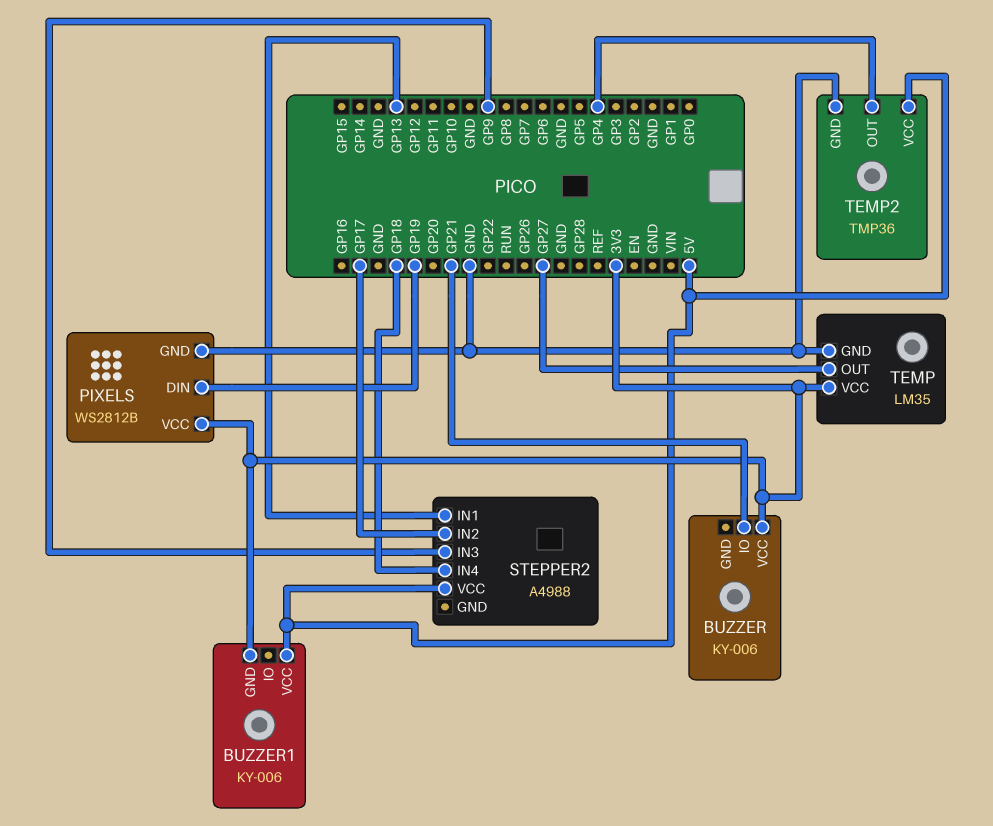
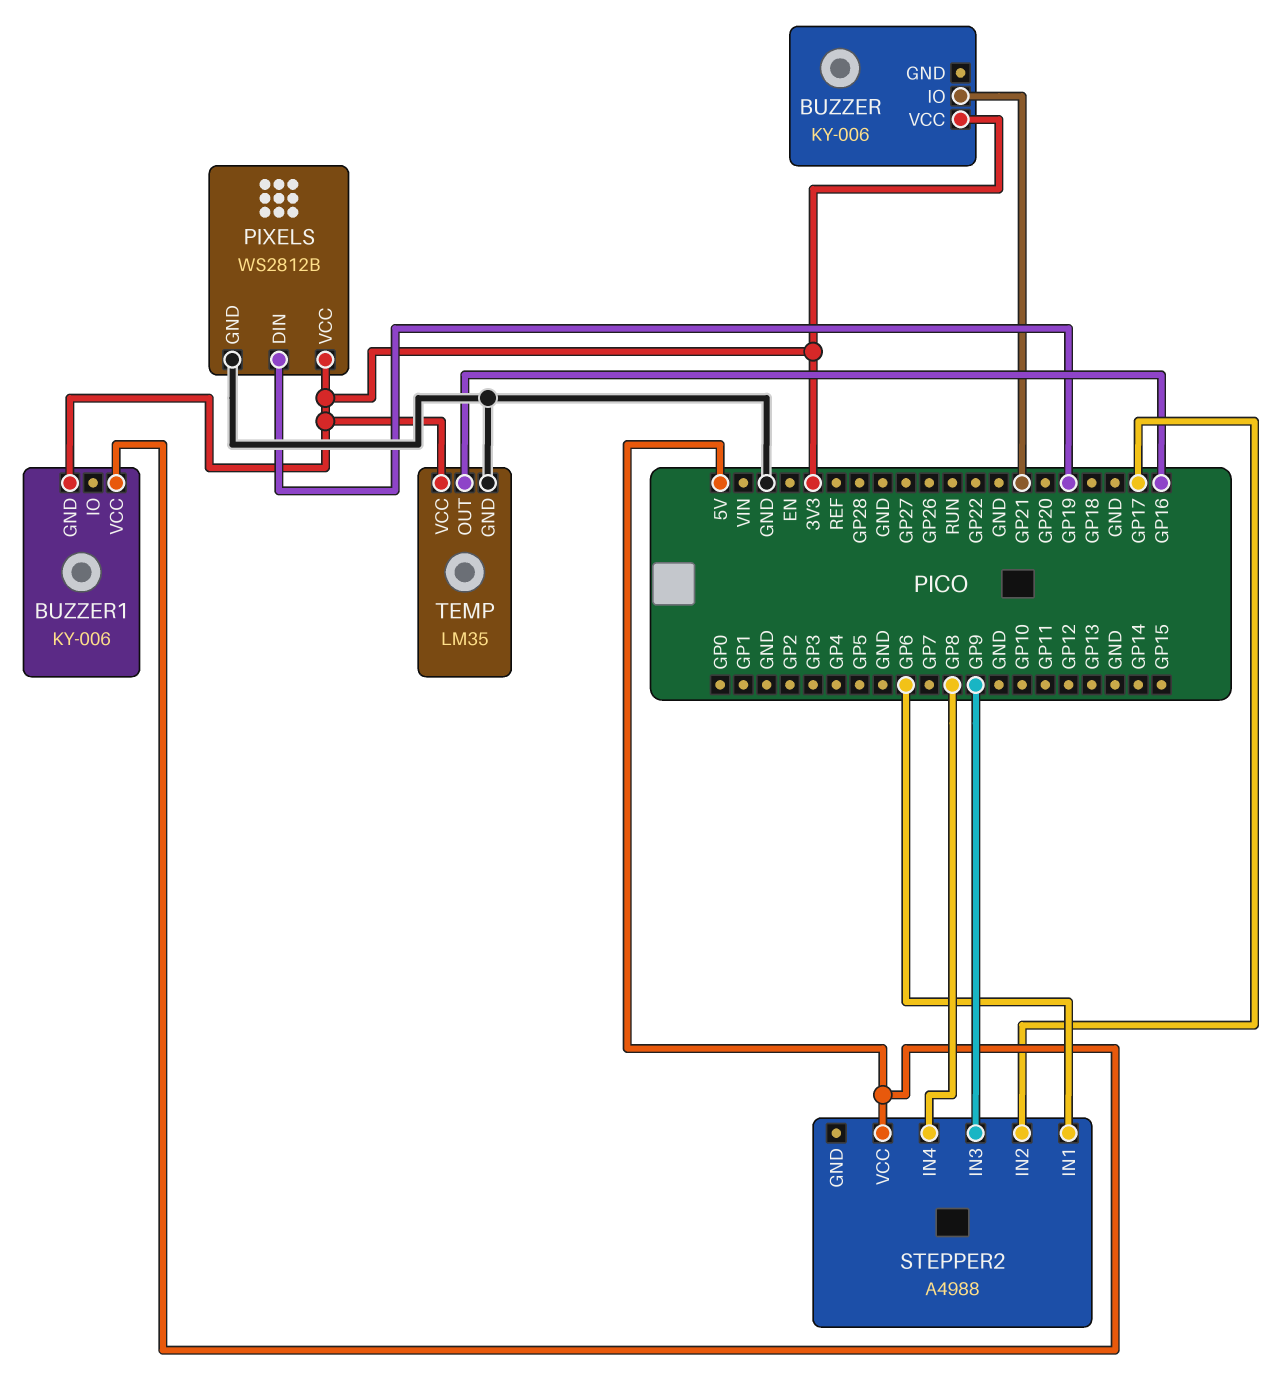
STEPPER2 pin IN1: GP13 -> GP6
STEPPER2 pin IN4: GP18 -> GP8
TEMP pin OUT: GP27 -> GP16
TEMP2: TMP36 -> none
TEMP2 pin GND: GND -> none
TEMP2 pin OUT: GP4 -> none
TEMP2 pin VCC: 5V -> none

